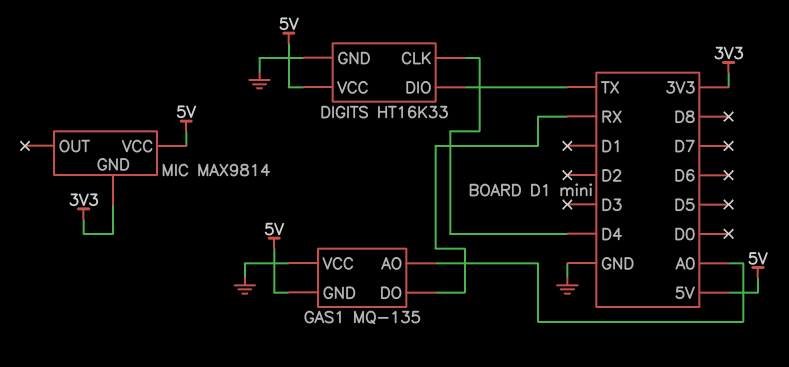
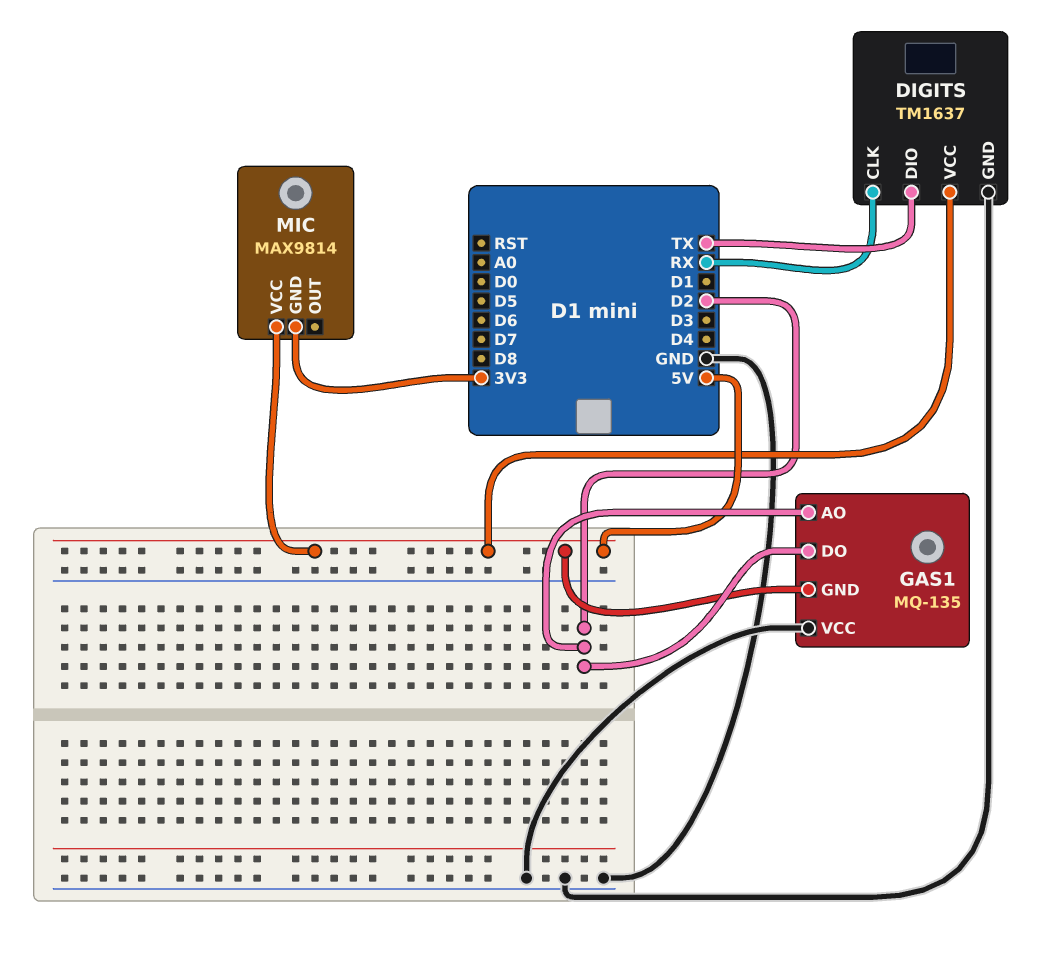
DIGITS: HT16K33 -> TM1637
DIGITS pin CLK: D4 -> RX
GAS1 pin AO: A0 -> D2
GAS1 pin DO: RX -> D2

